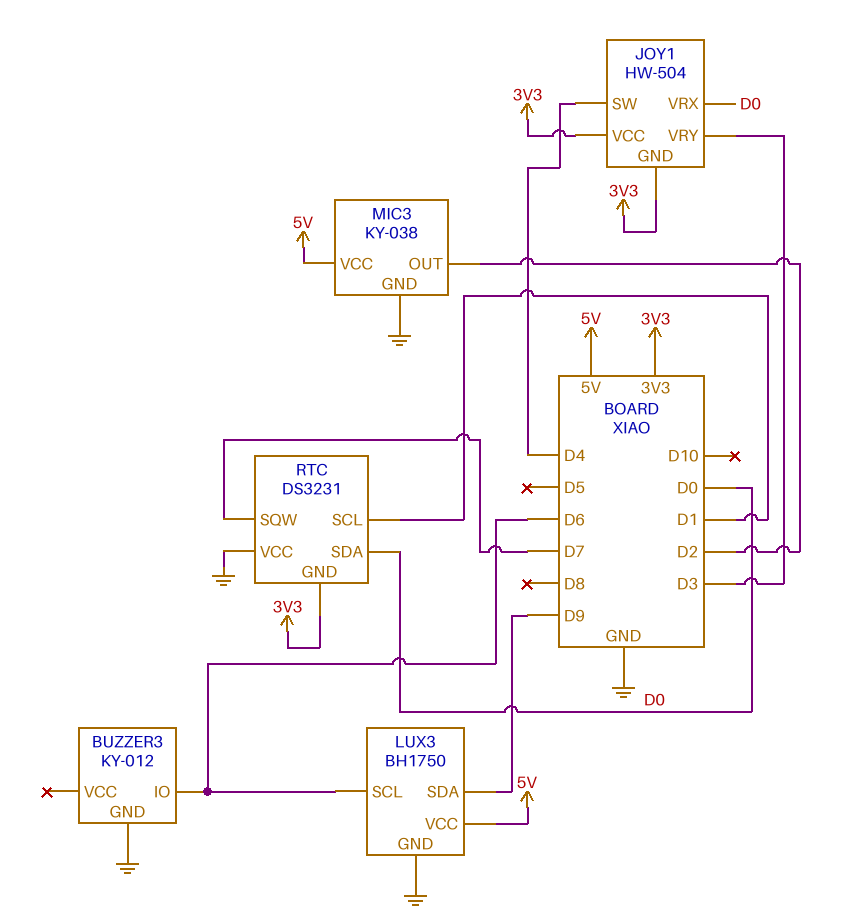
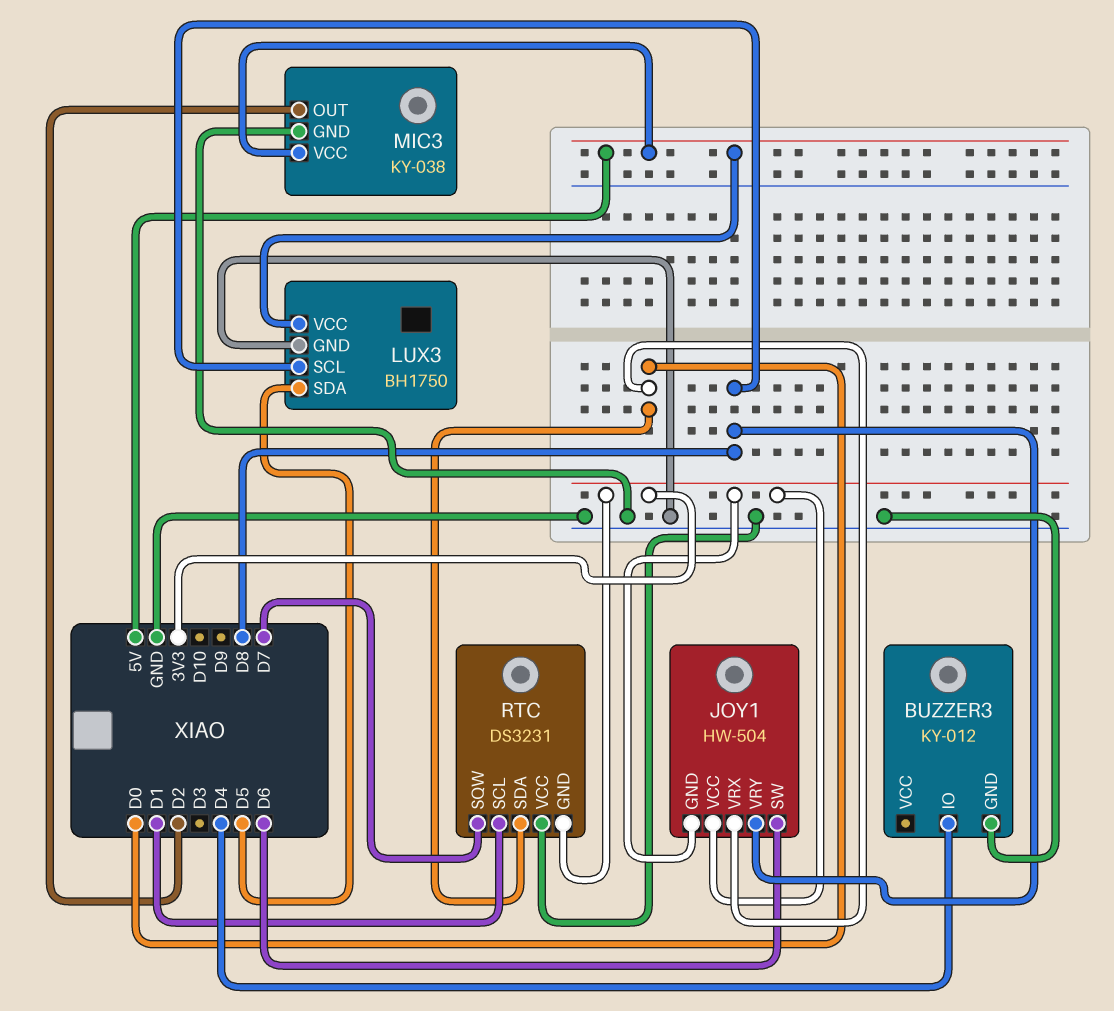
BUZZER3 pin IO: D6 -> D4
JOY1 pin SW: D4 -> D6
JOY1 pin VRY: D3 -> D8
LUX3 pin SCL: D6 -> D8
LUX3 pin SDA: D9 -> D5

